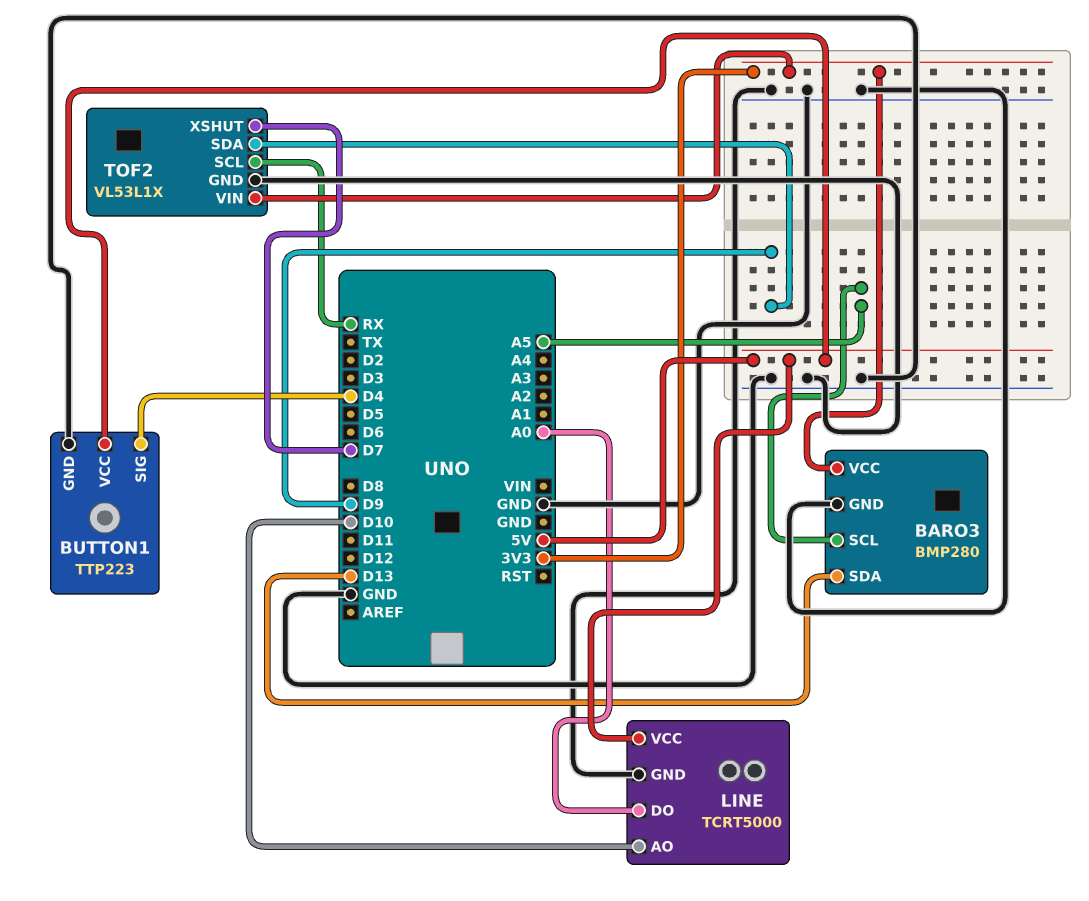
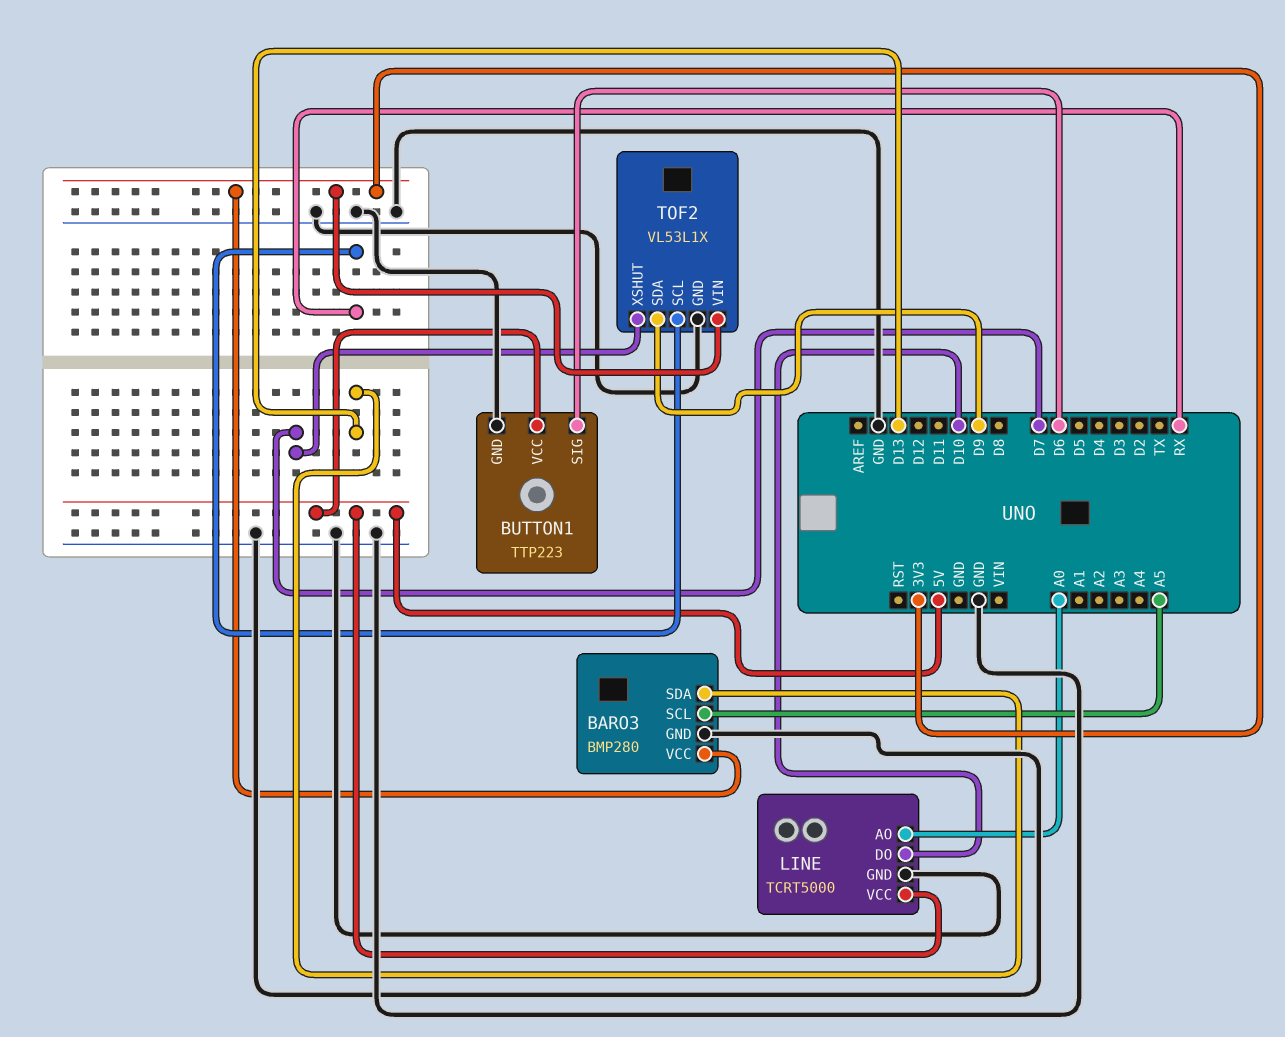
BUTTON1 pin SIG: D4 -> D6
LINE pin AO: D10 -> A0
LINE pin DO: A0 -> D10

